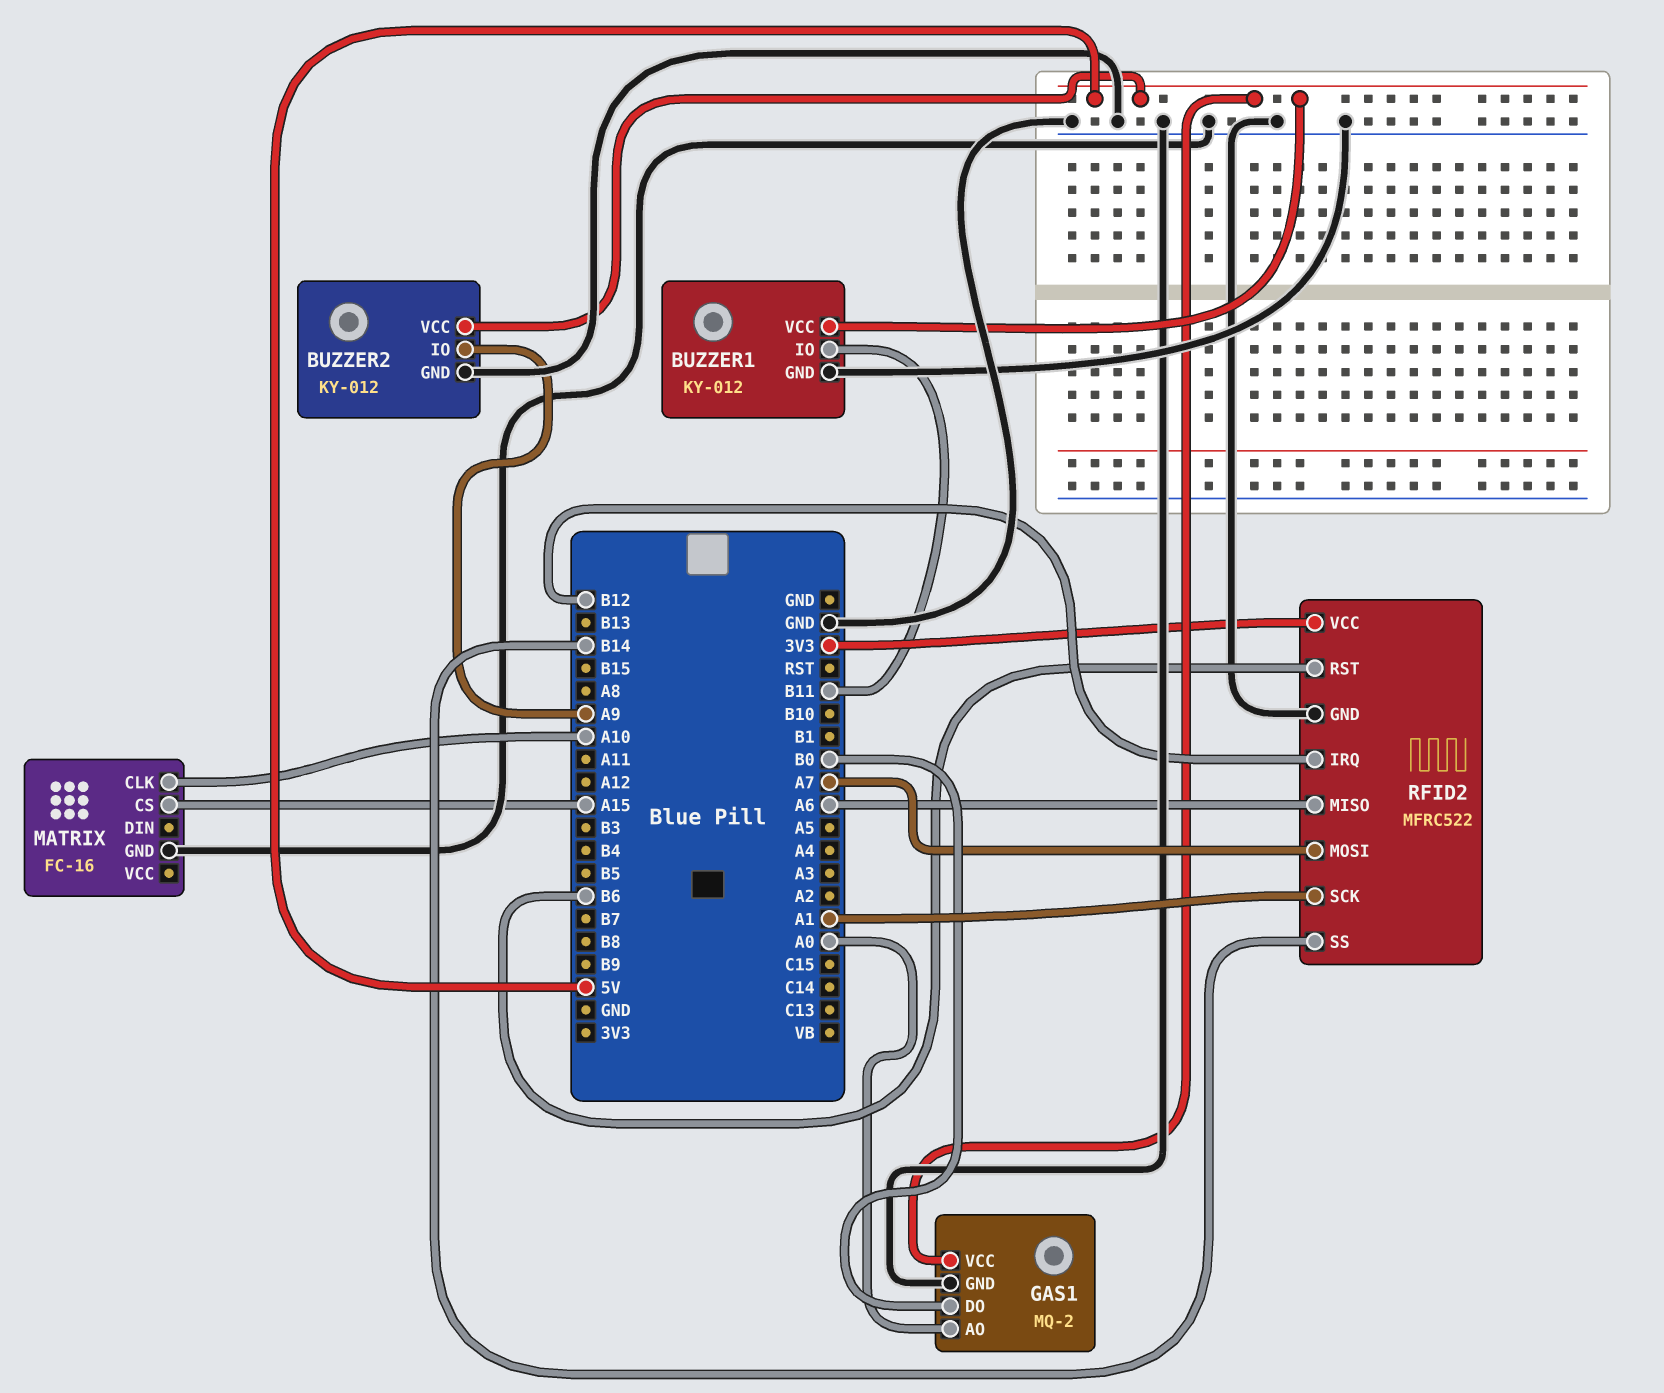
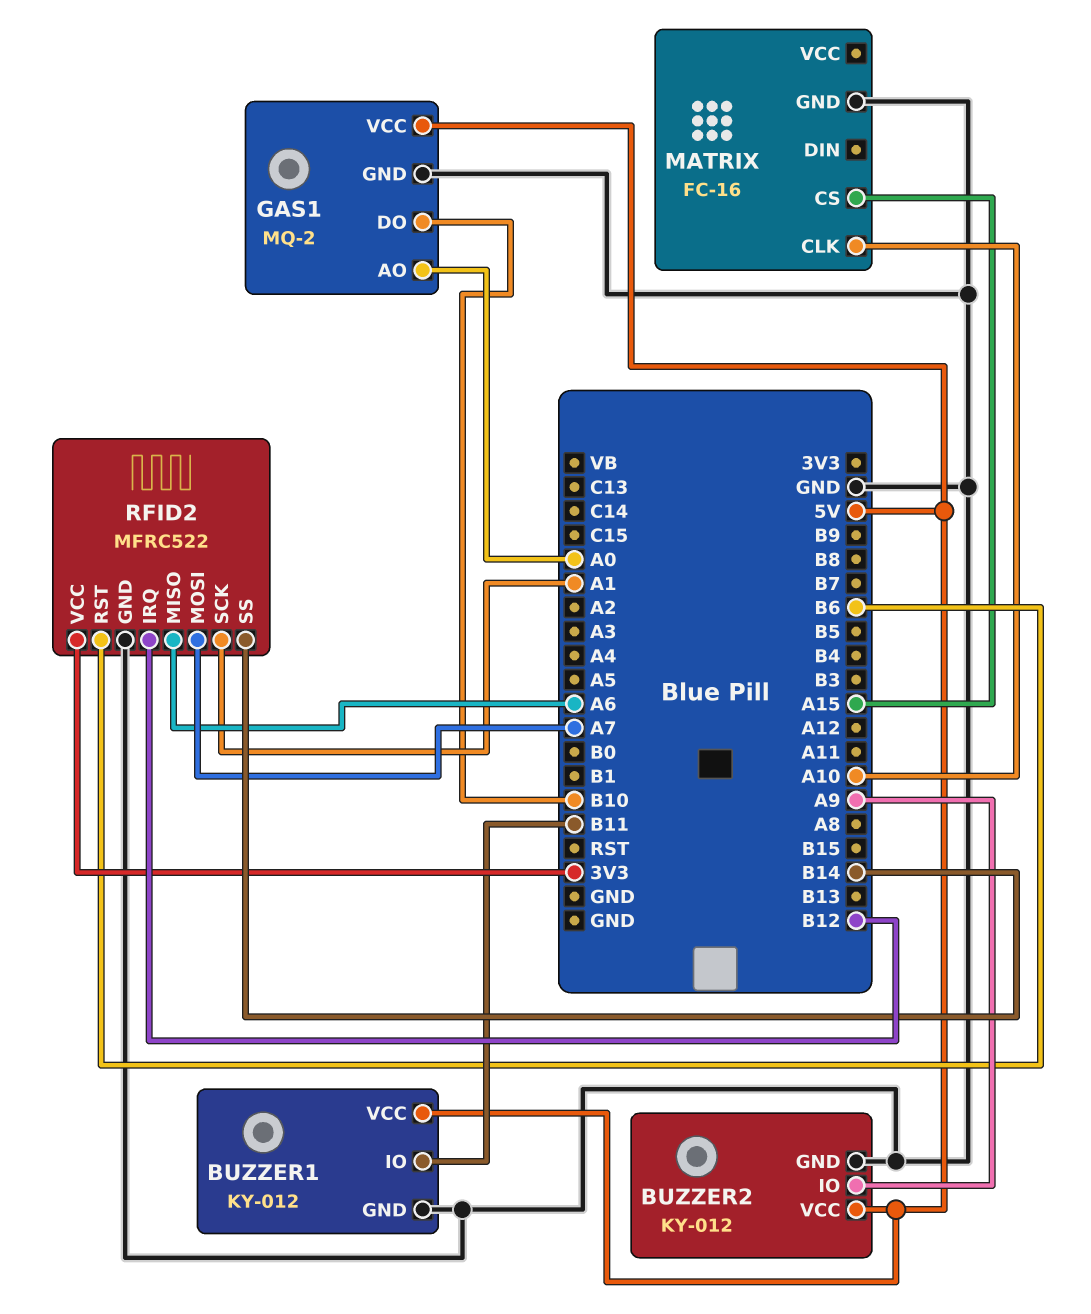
GAS1 pin DO: B0 -> B10

